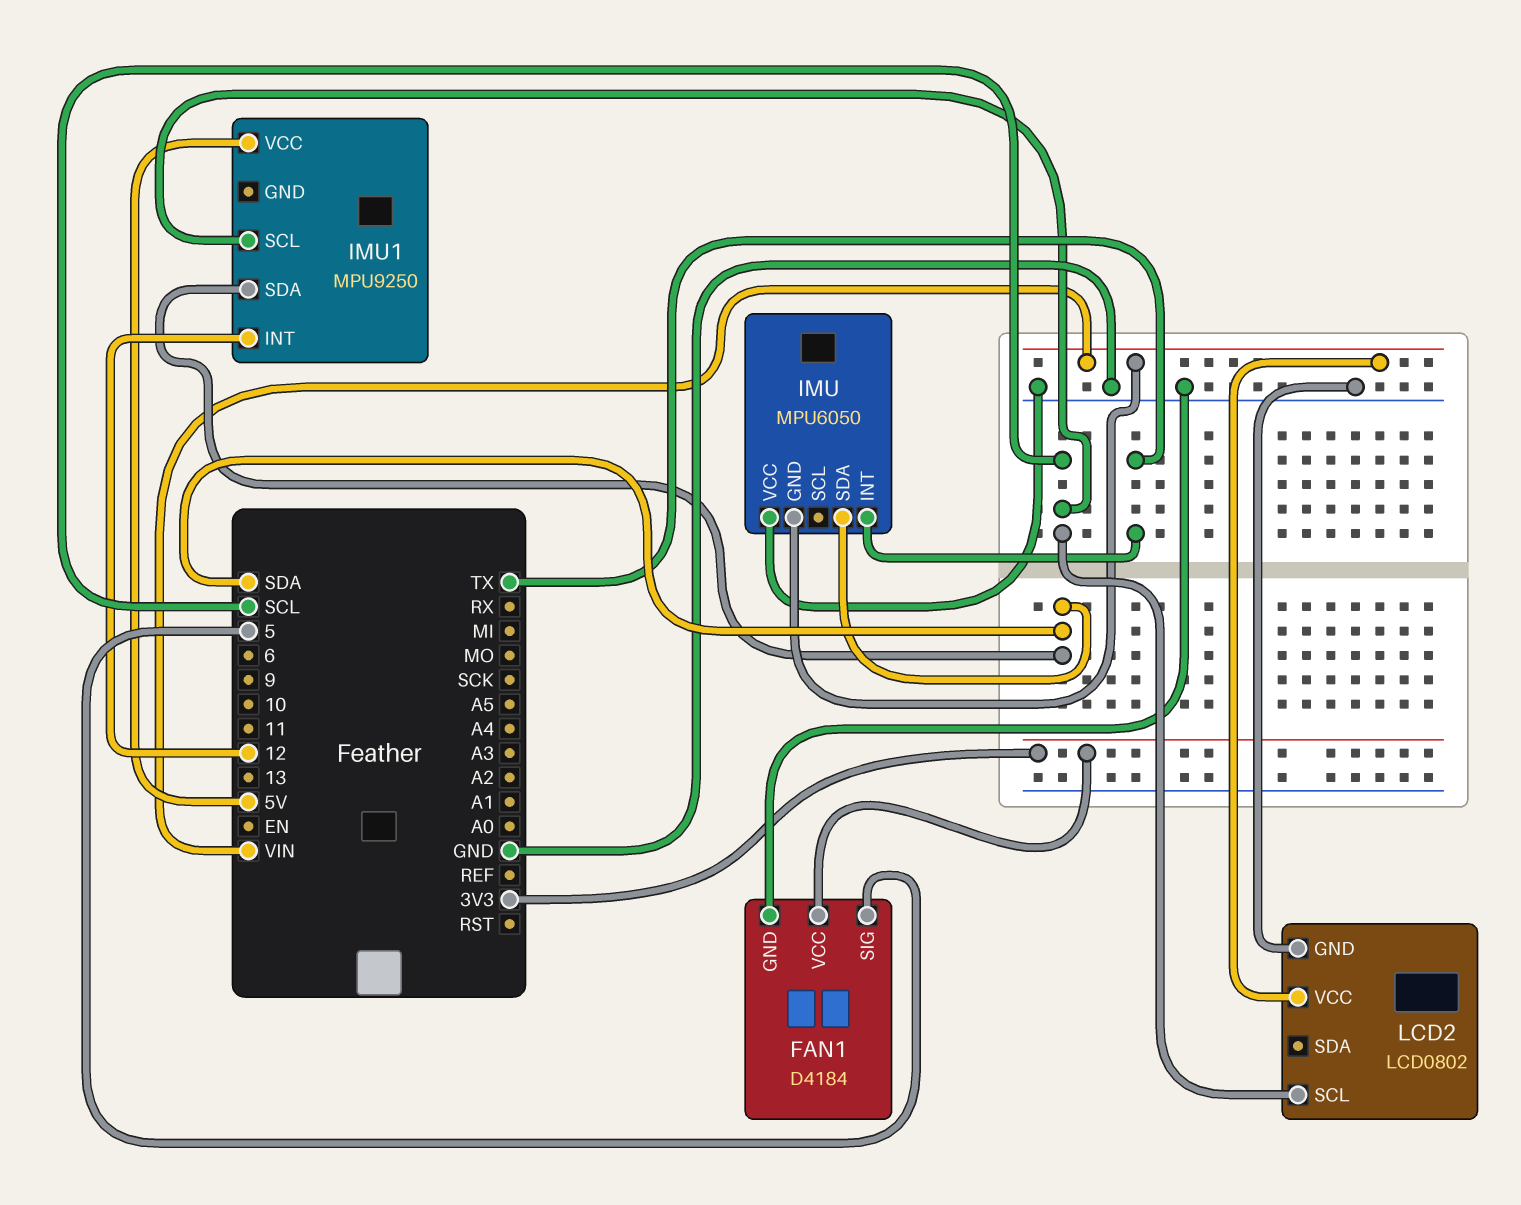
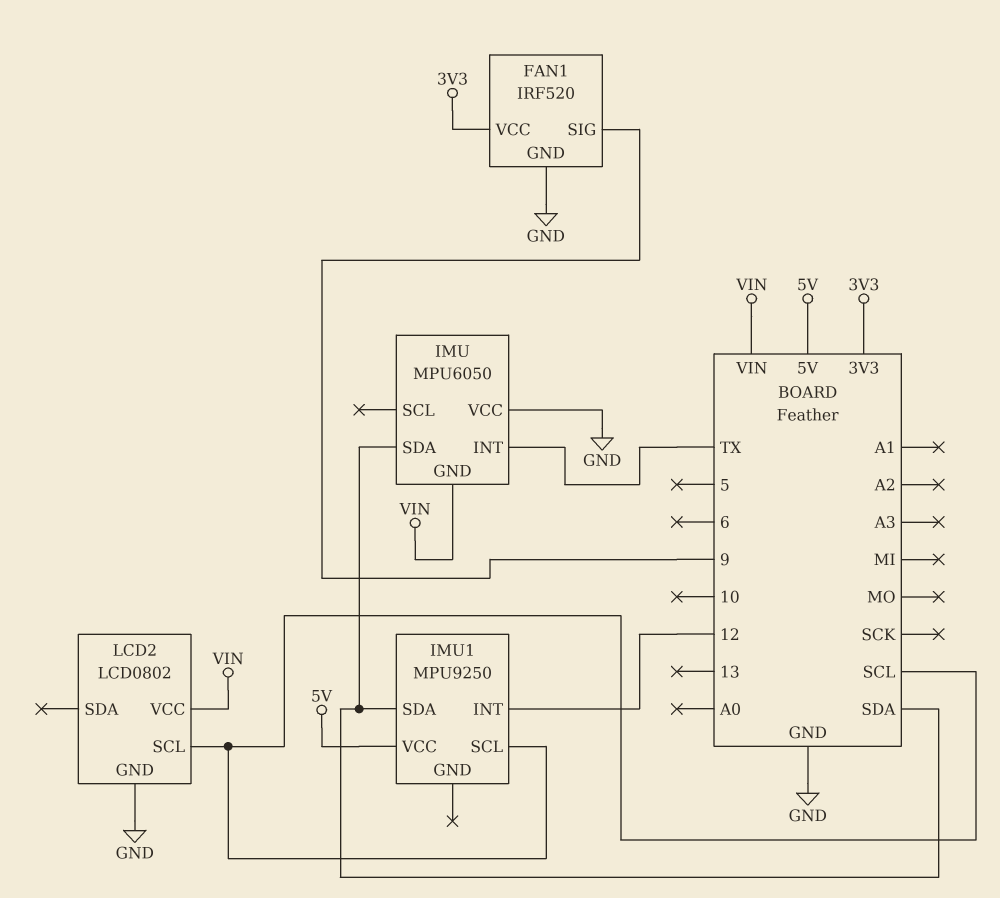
FAN1: D4184 -> IRF520
FAN1 pin SIG: 5 -> 9

